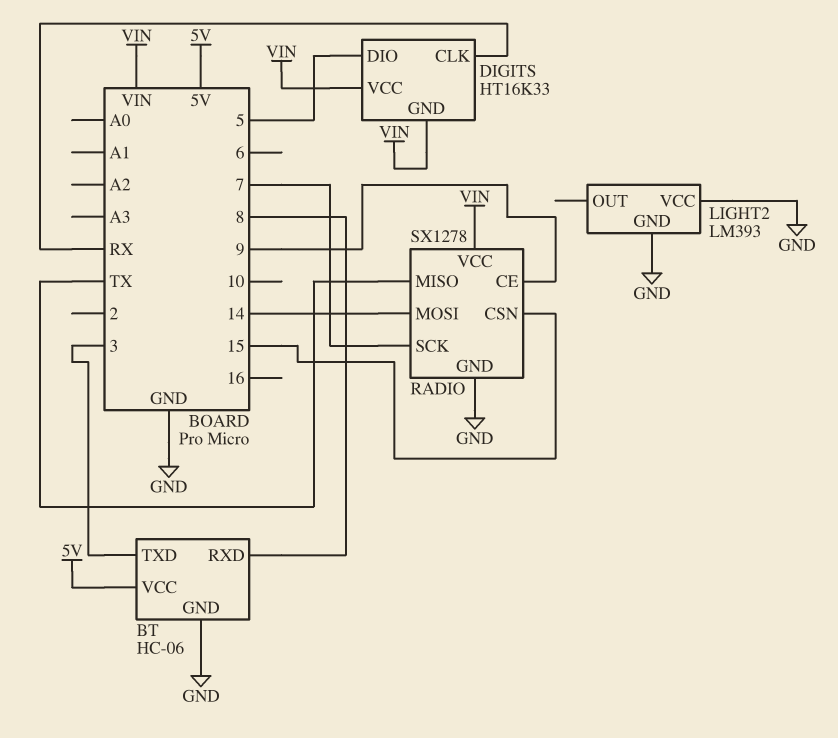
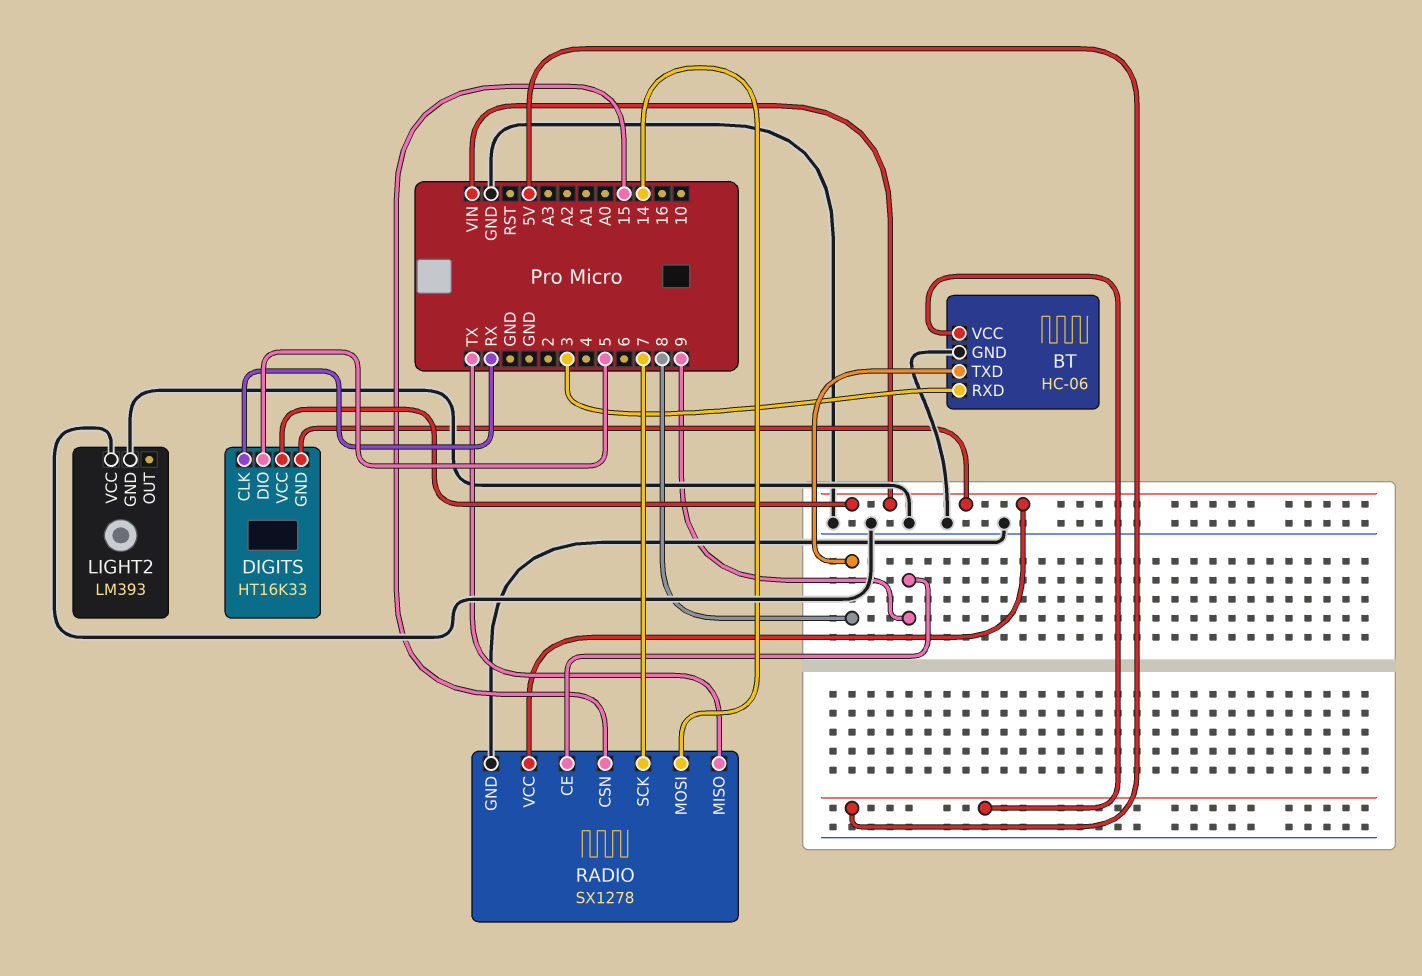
BT pin RXD: 8 -> 3
BT pin TXD: 3 -> 8

